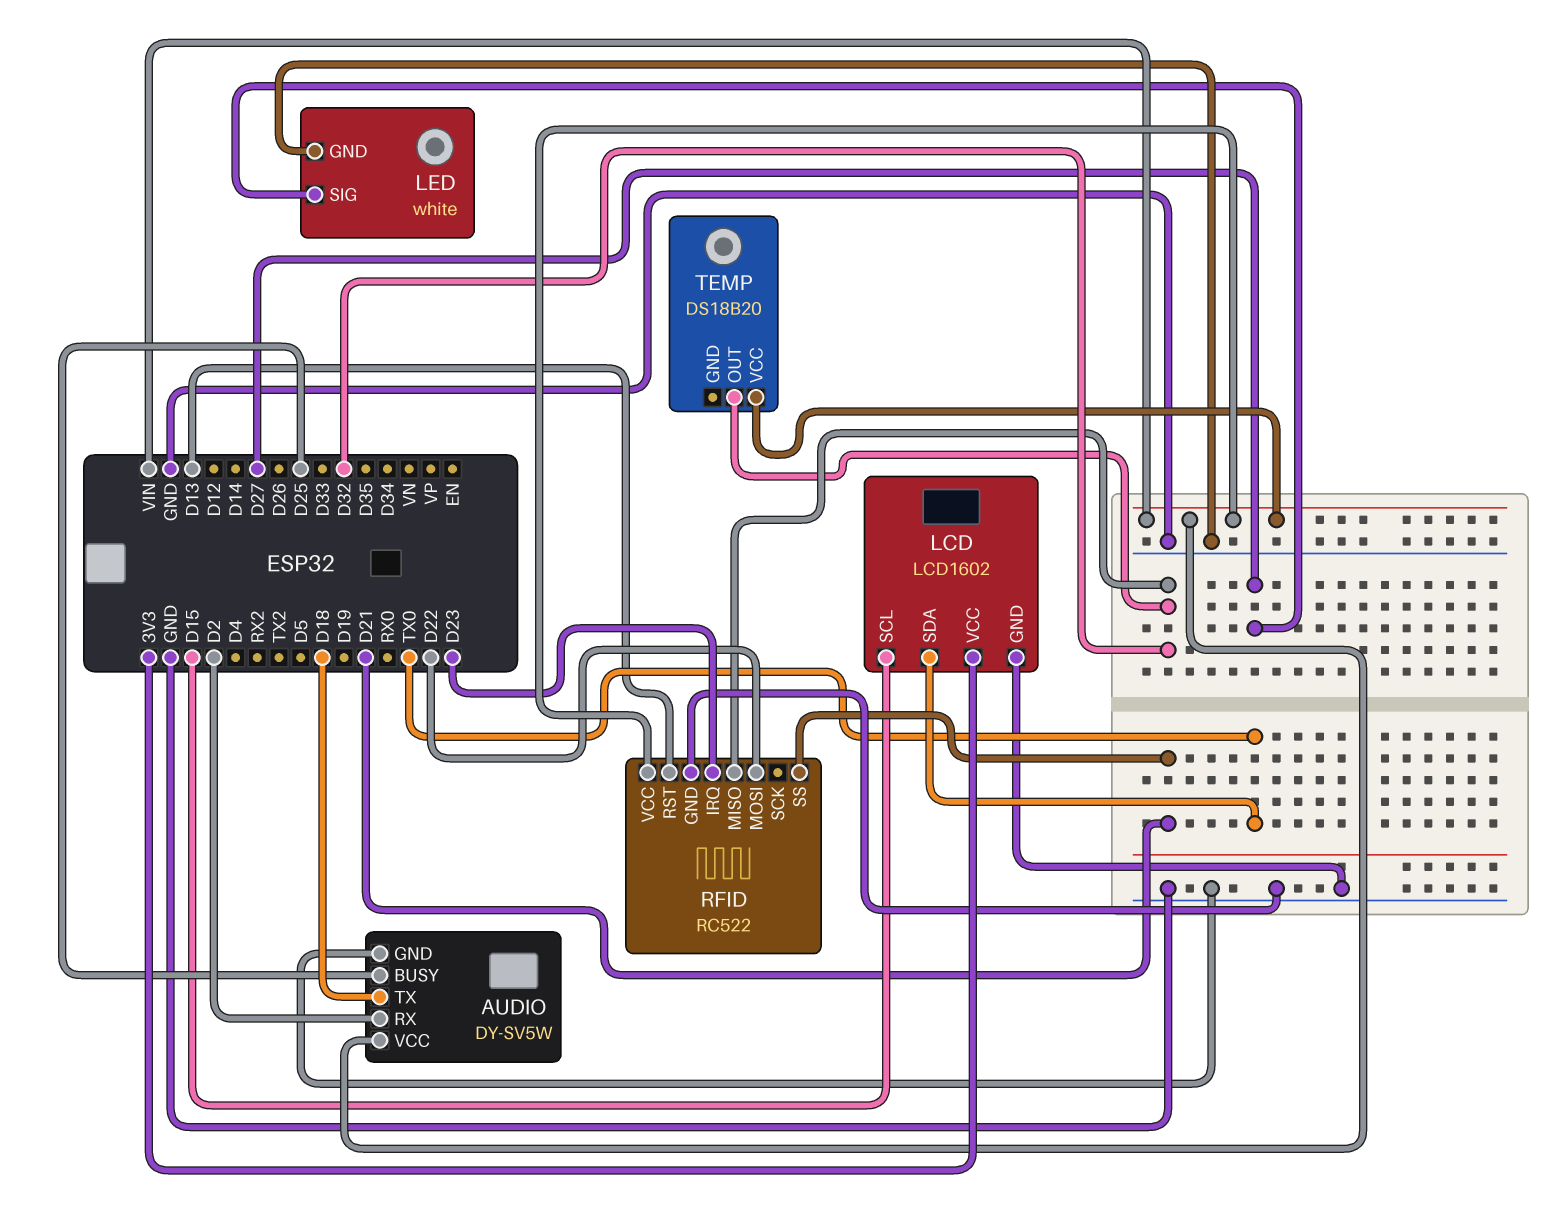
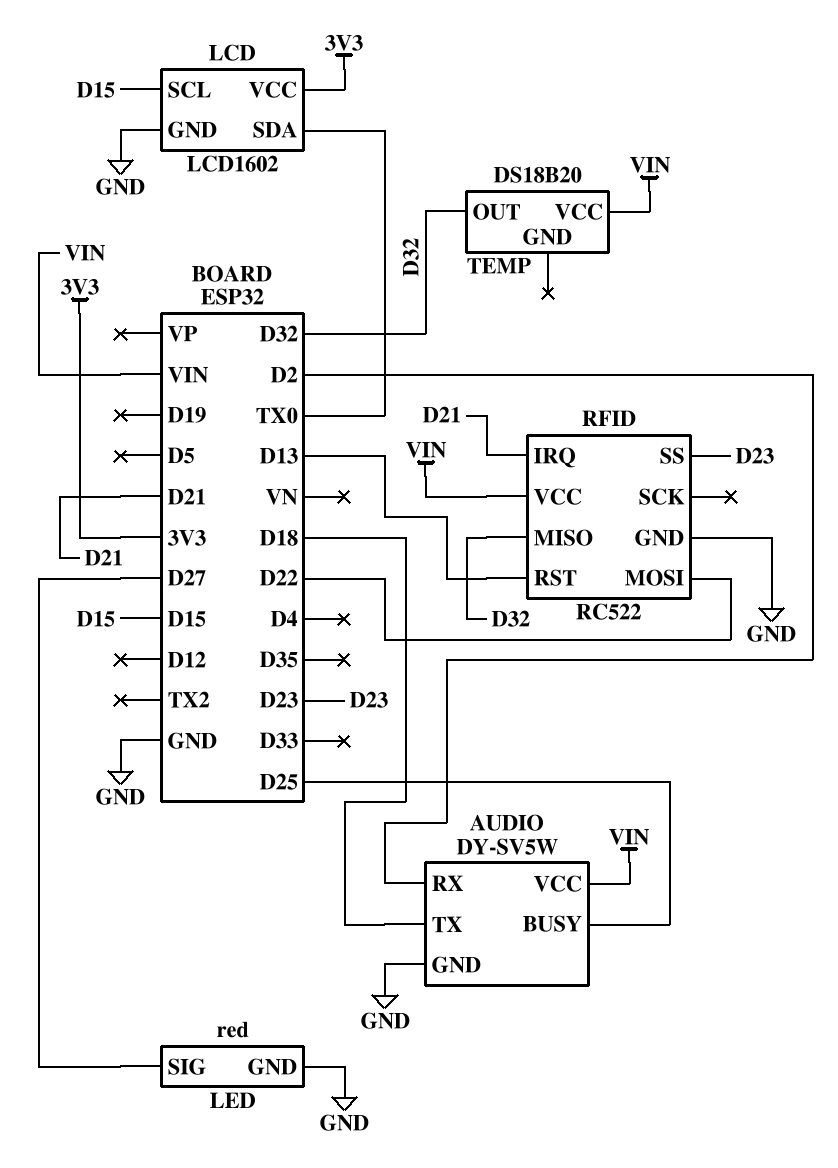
LED: white -> red
RFID pin IRQ: D23 -> D21
RFID pin SS: D21 -> D23

